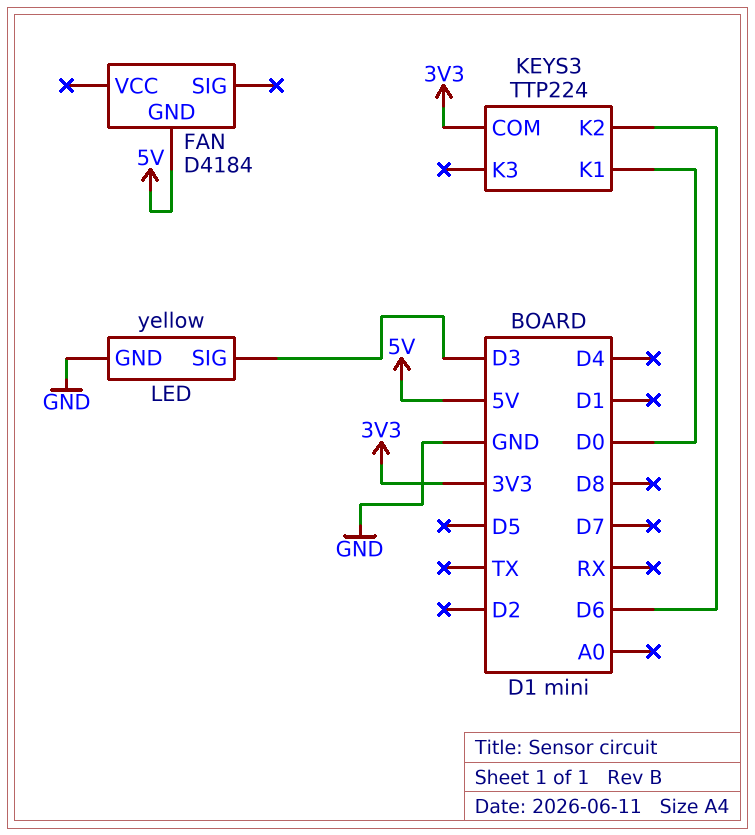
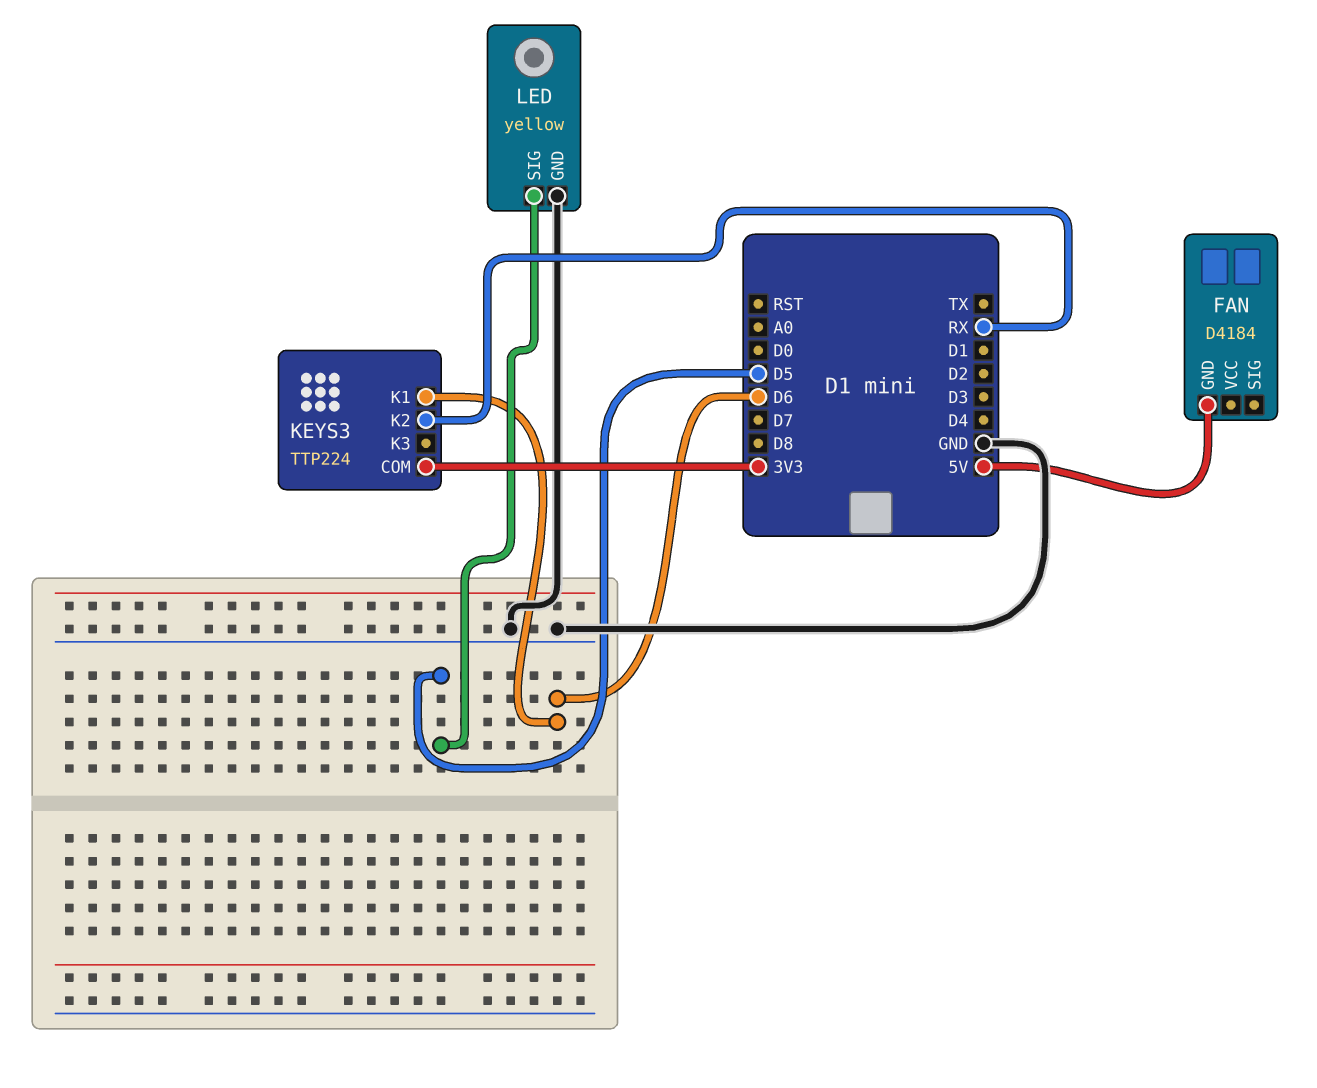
KEYS3 pin K1: D0 -> D6
KEYS3 pin K2: D6 -> RX
LED pin SIG: D3 -> D5

